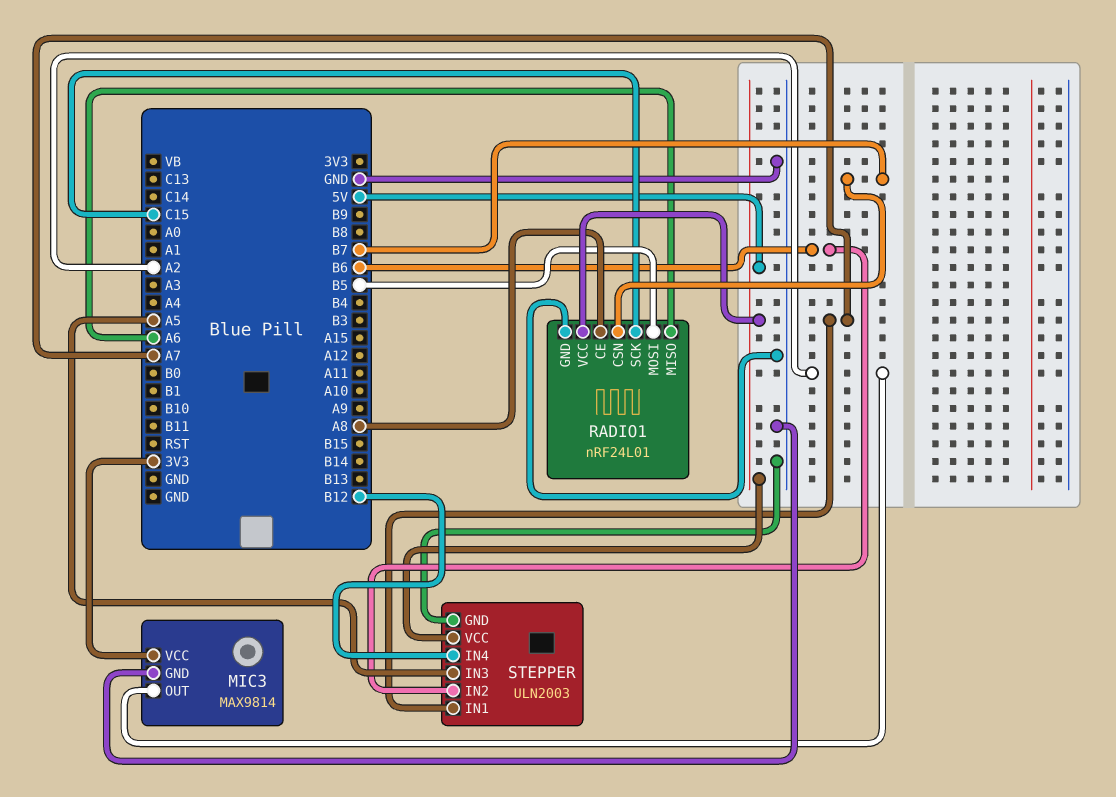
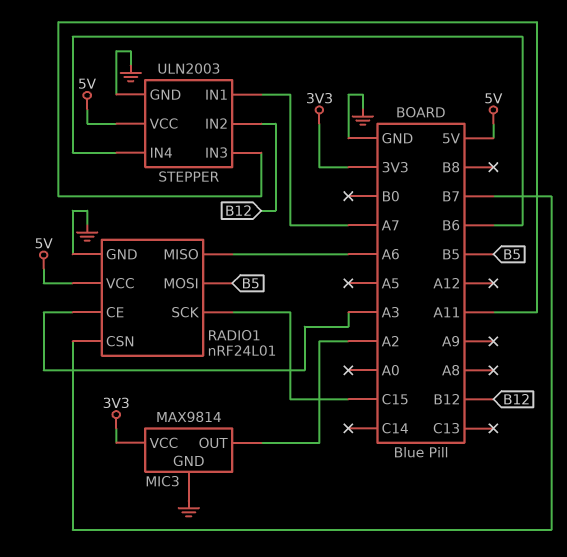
RADIO1 pin CE: A8 -> A3
STEPPER pin IN2: B6 -> B12
STEPPER pin IN3: A5 -> A11
STEPPER pin IN4: B12 -> B6

